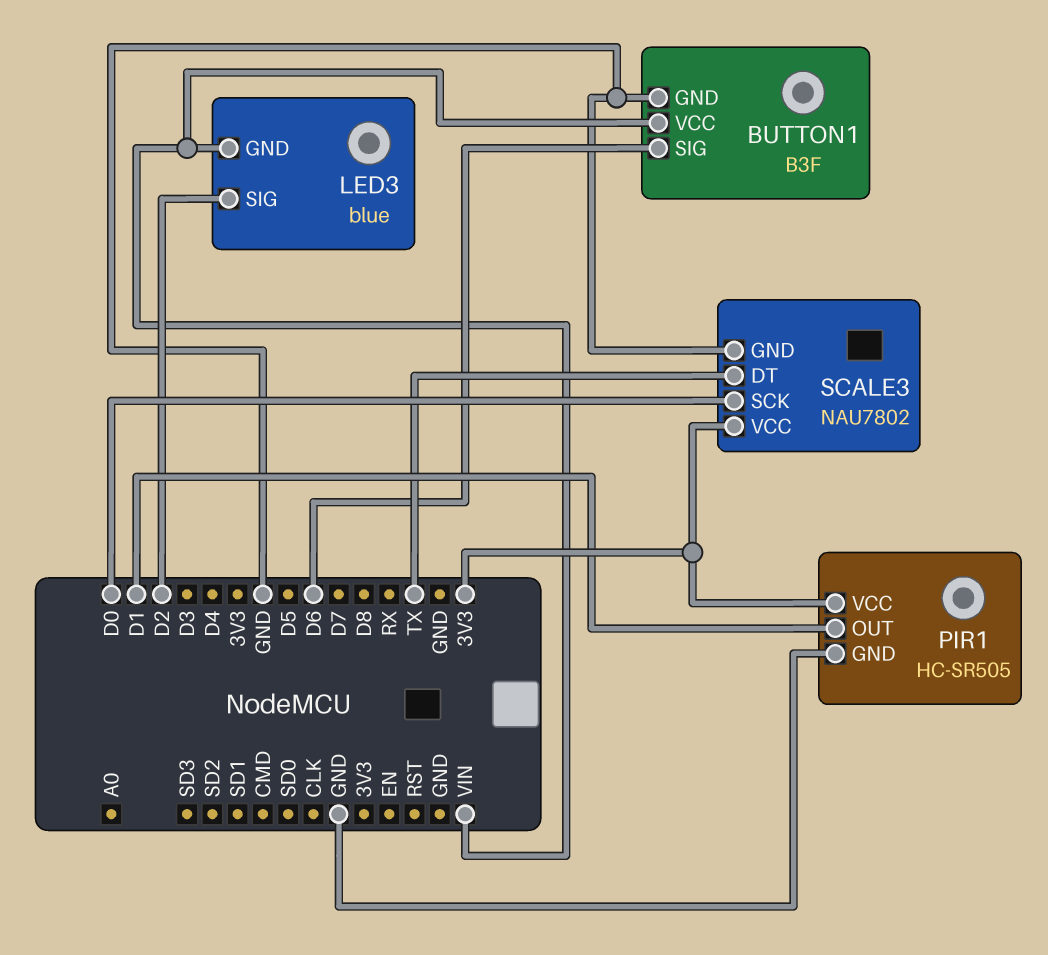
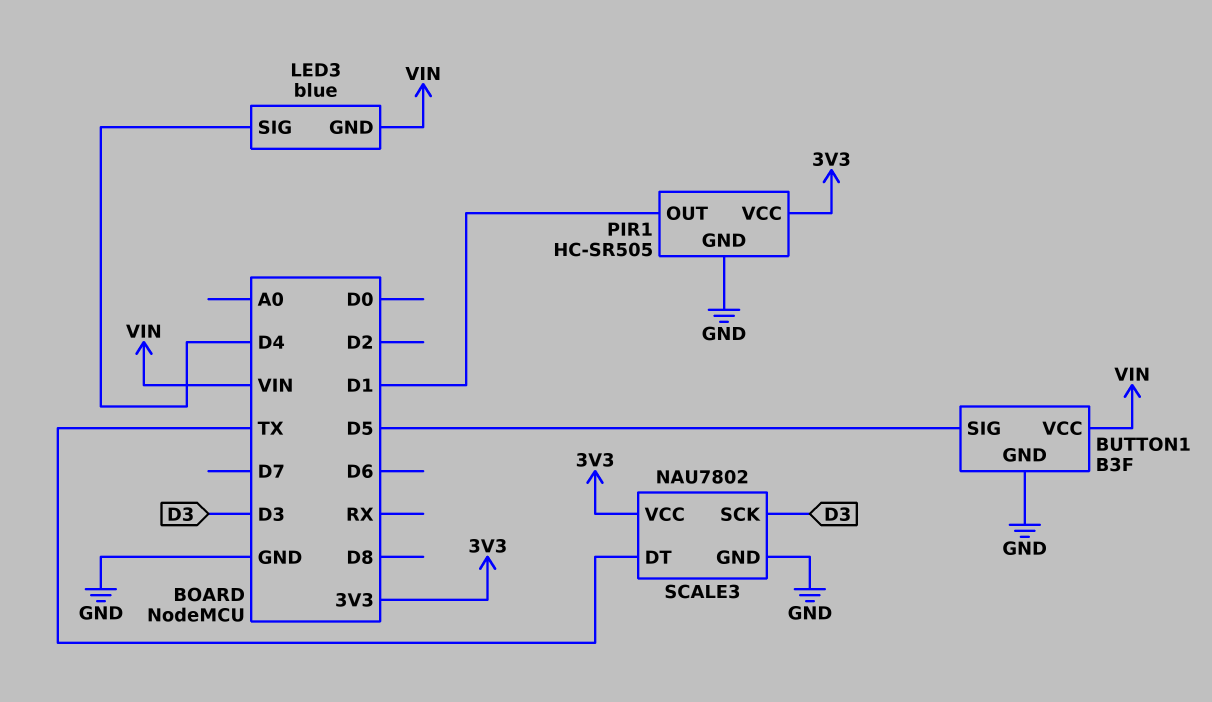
BUTTON1 pin SIG: D6 -> D5
LED3 pin SIG: D2 -> D4
SCALE3 pin SCK: D0 -> D3

